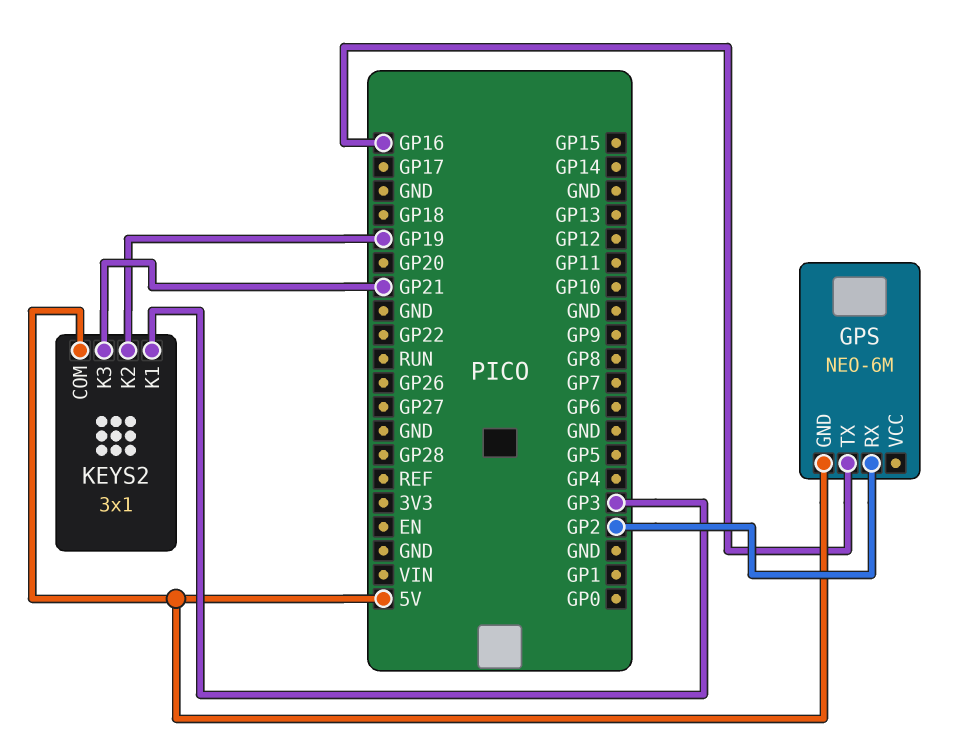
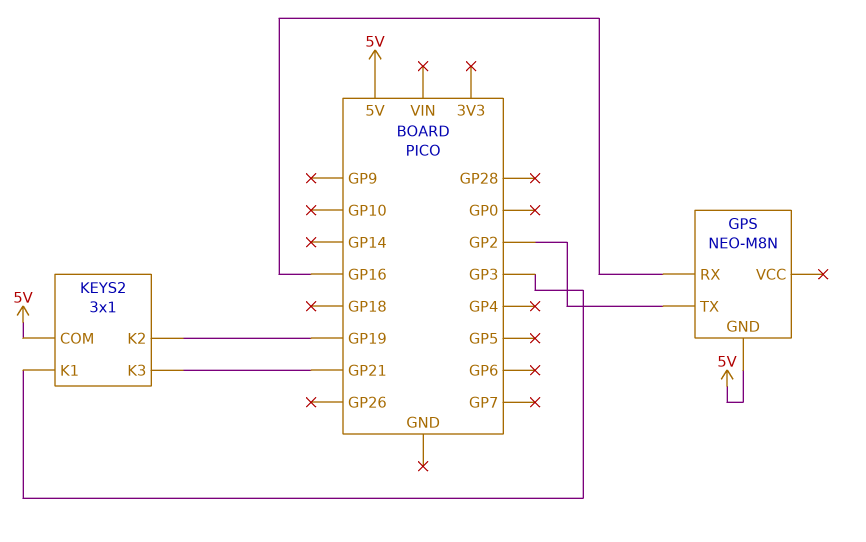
GPS: NEO-6M -> NEO-M8N
GPS pin RX: GP2 -> GP16
GPS pin TX: GP16 -> GP2

